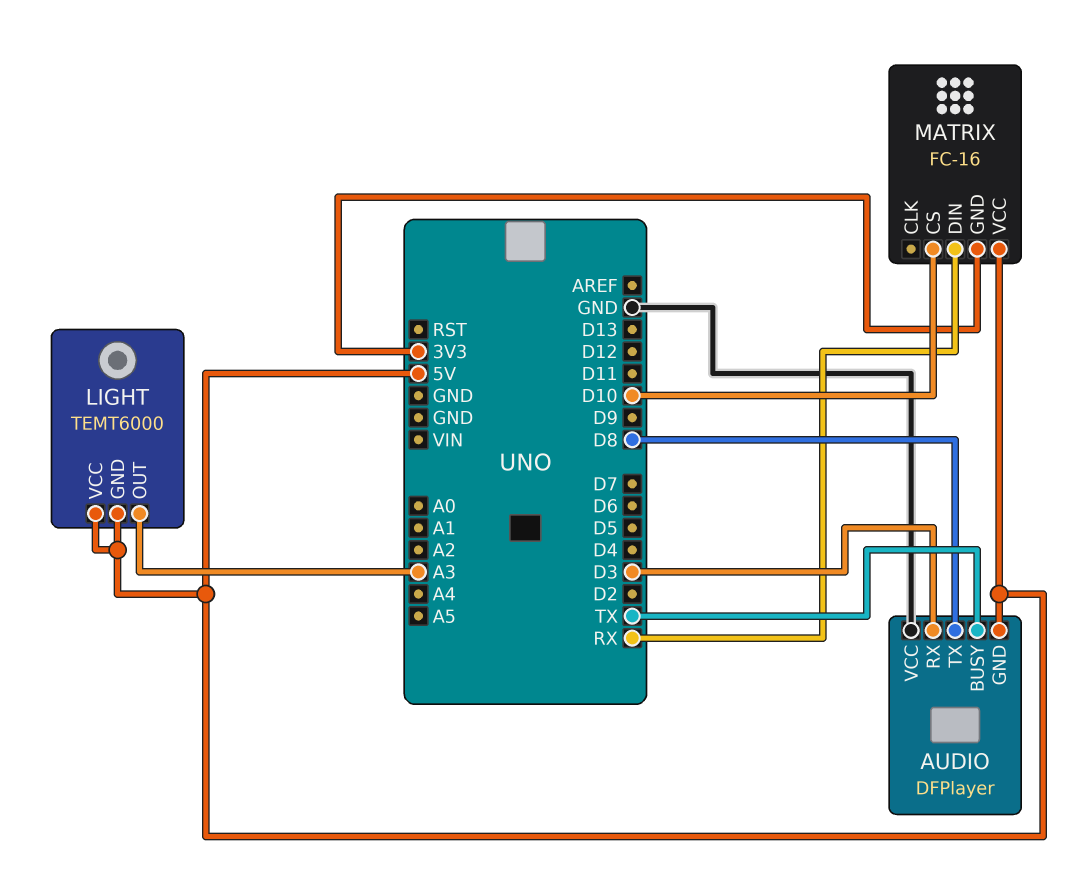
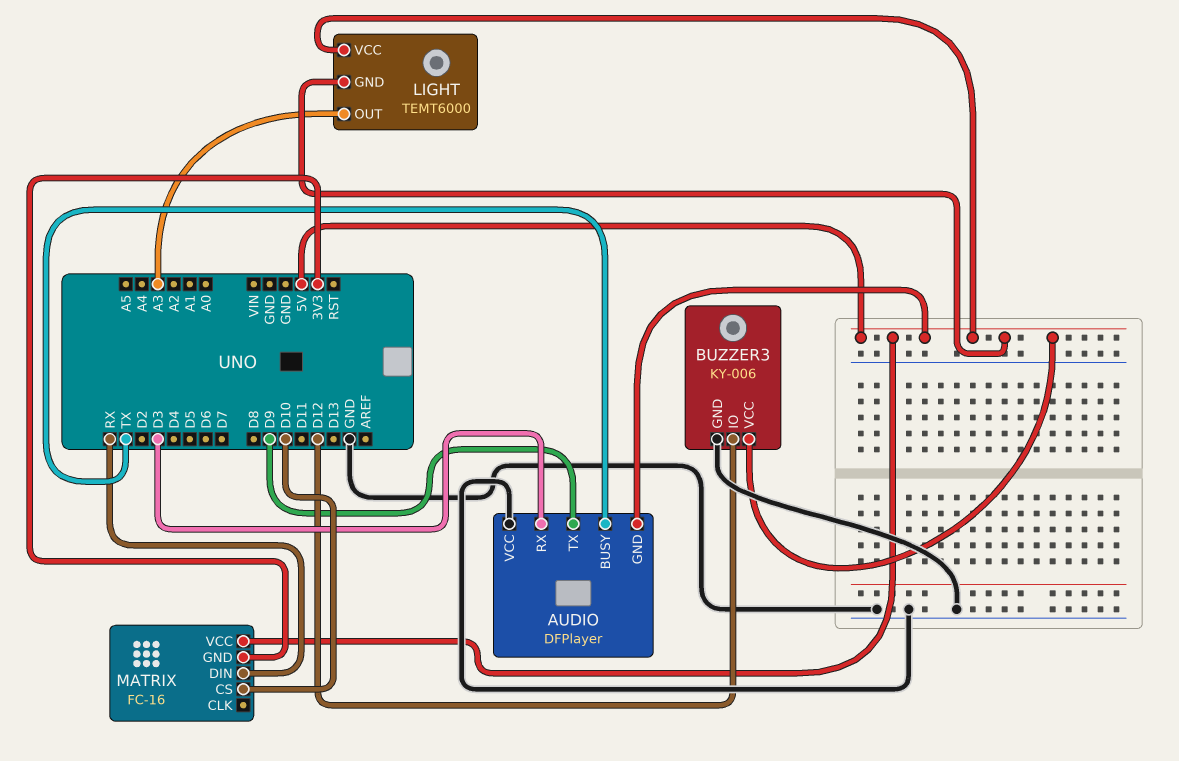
AUDIO pin TX: D8 -> D9
BUZZER3: none -> KY-006
BUZZER3 pin GND: none -> GND
BUZZER3 pin IO: none -> D12
BUZZER3 pin VCC: none -> 5V

